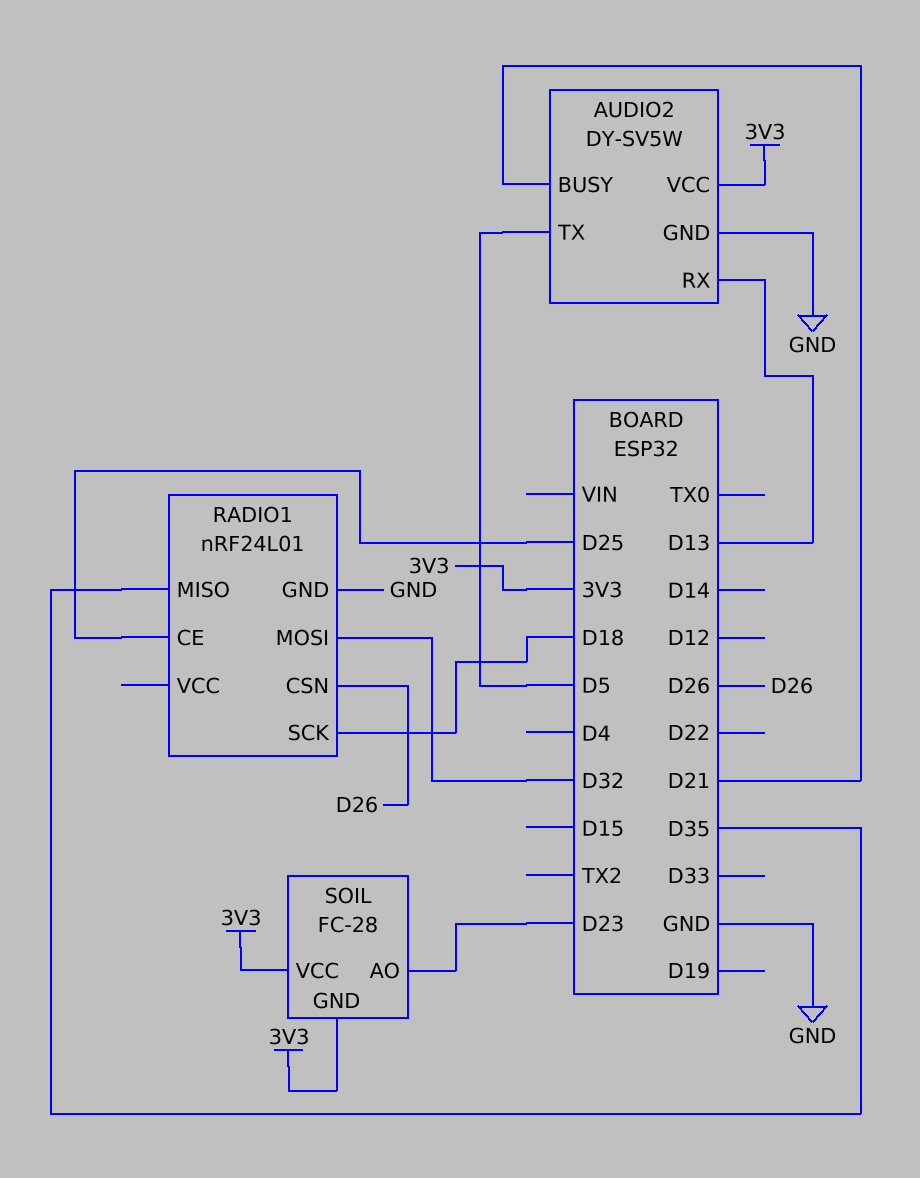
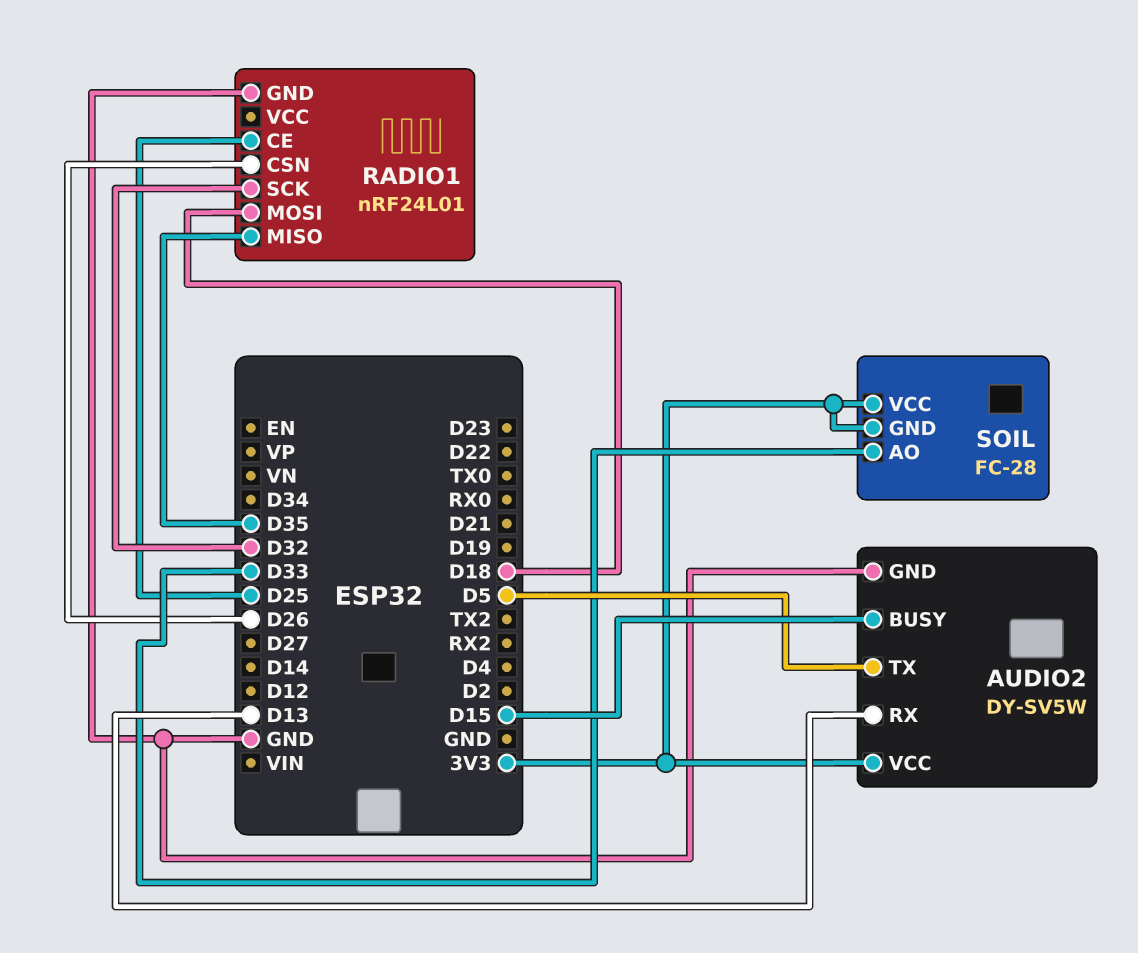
AUDIO2 pin BUSY: D21 -> D15
RADIO1 pin MOSI: D32 -> D18
RADIO1 pin SCK: D18 -> D32
SOIL pin AO: D23 -> D33

